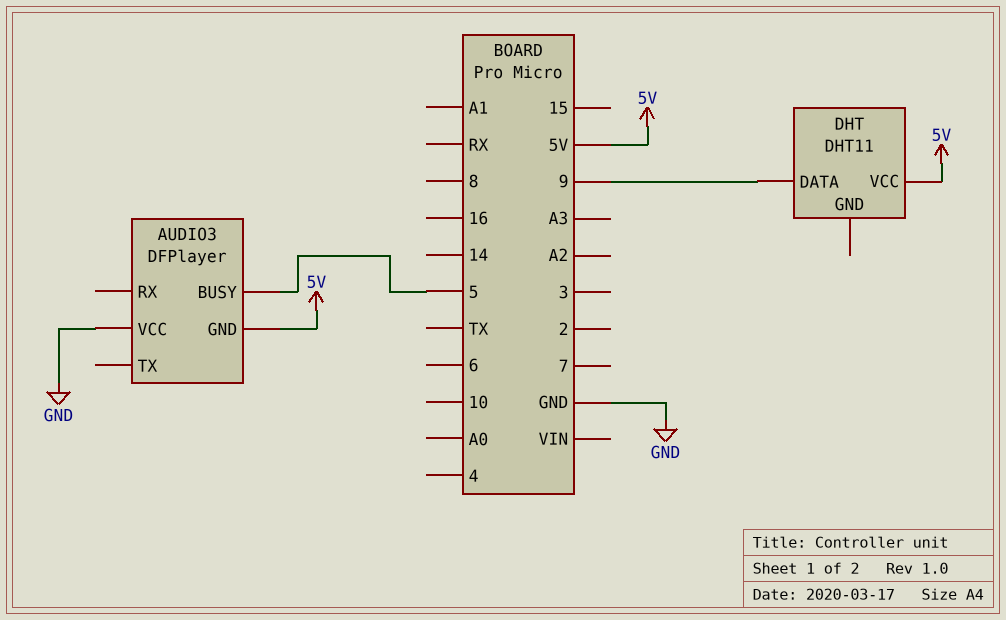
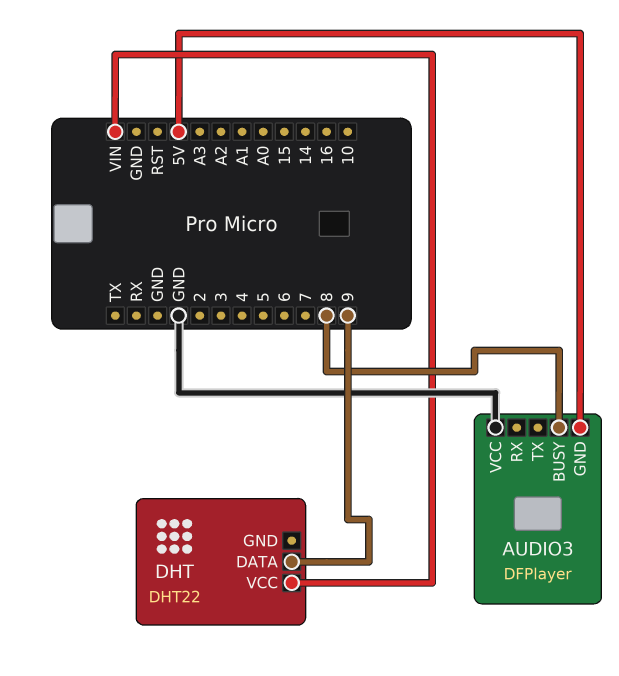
AUDIO3 pin BUSY: 5 -> 8
DHT: DHT11 -> DHT22
DHT pin VCC: 5V -> VIN

